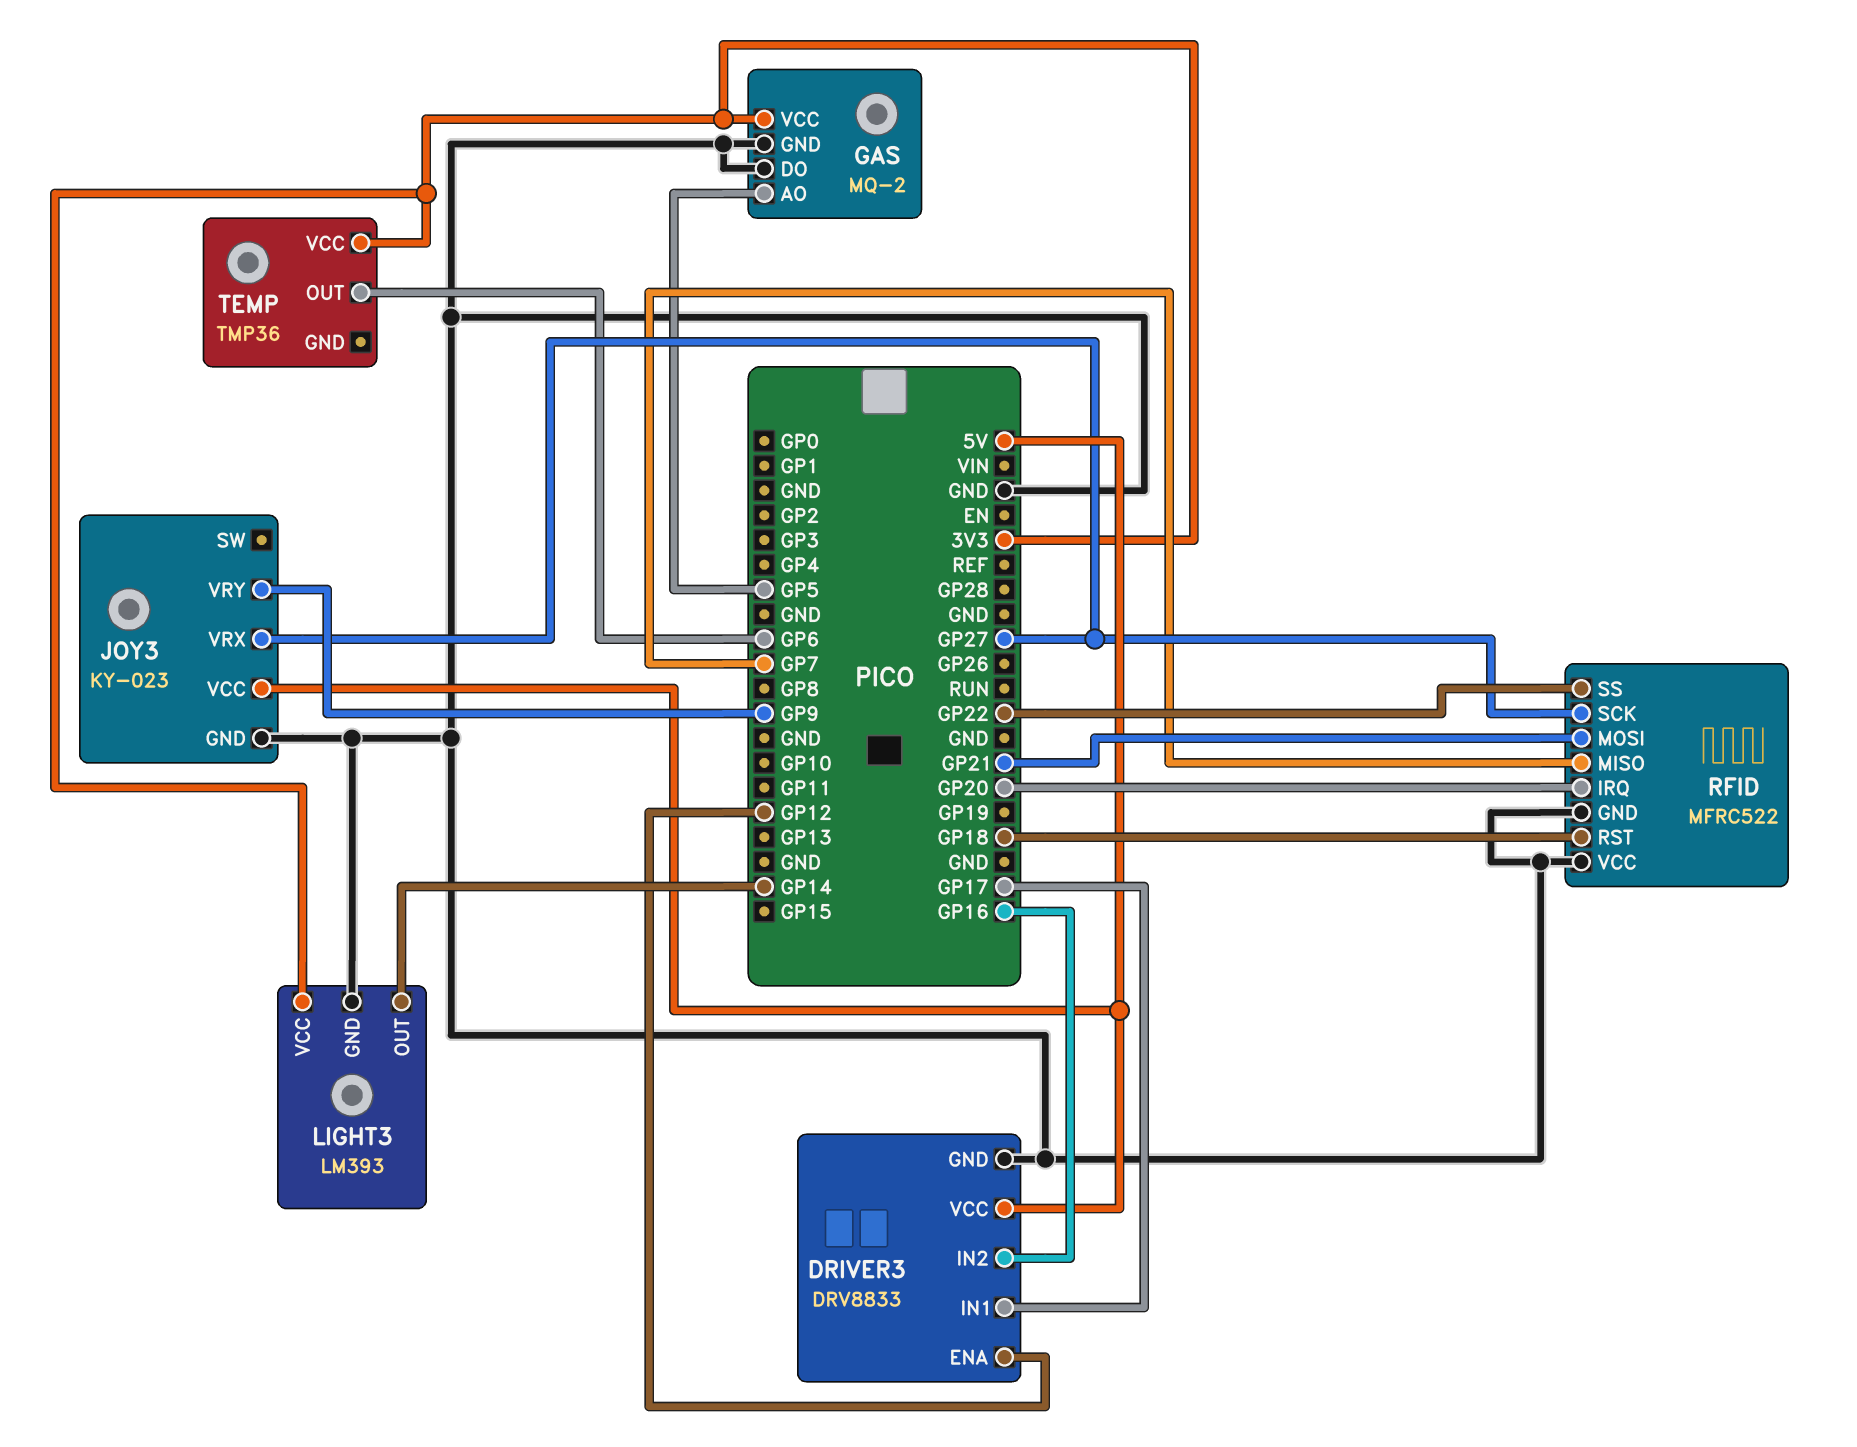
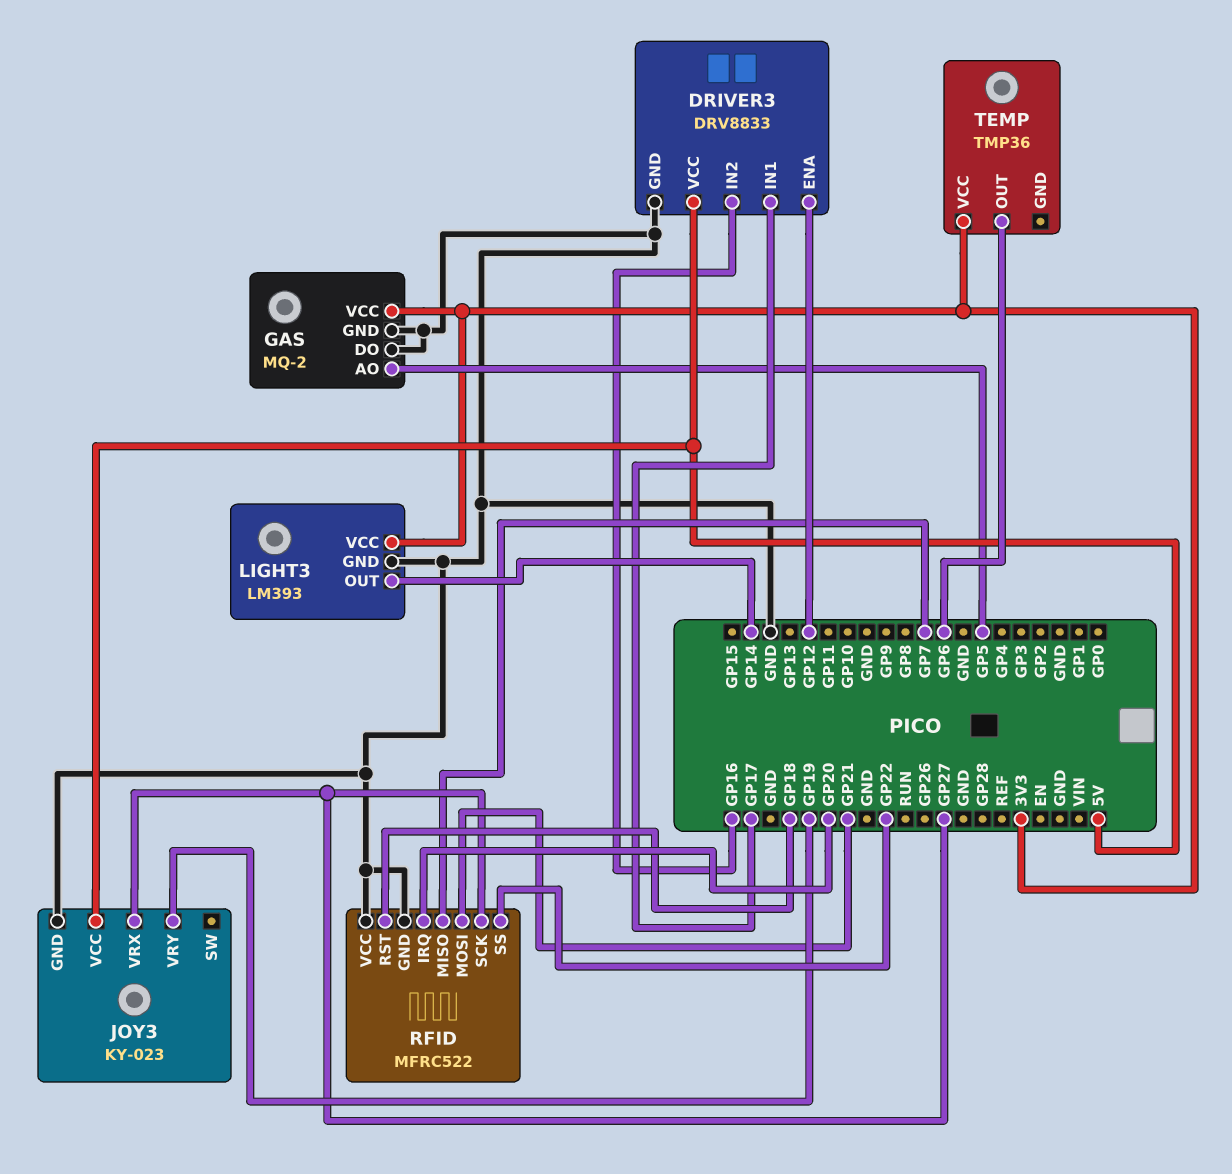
JOY3 pin VRY: GP9 -> GP19

